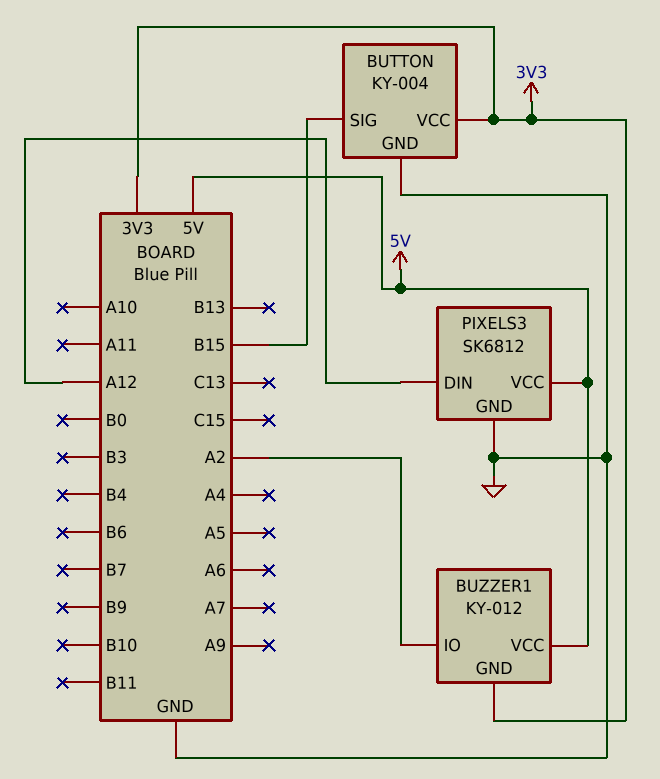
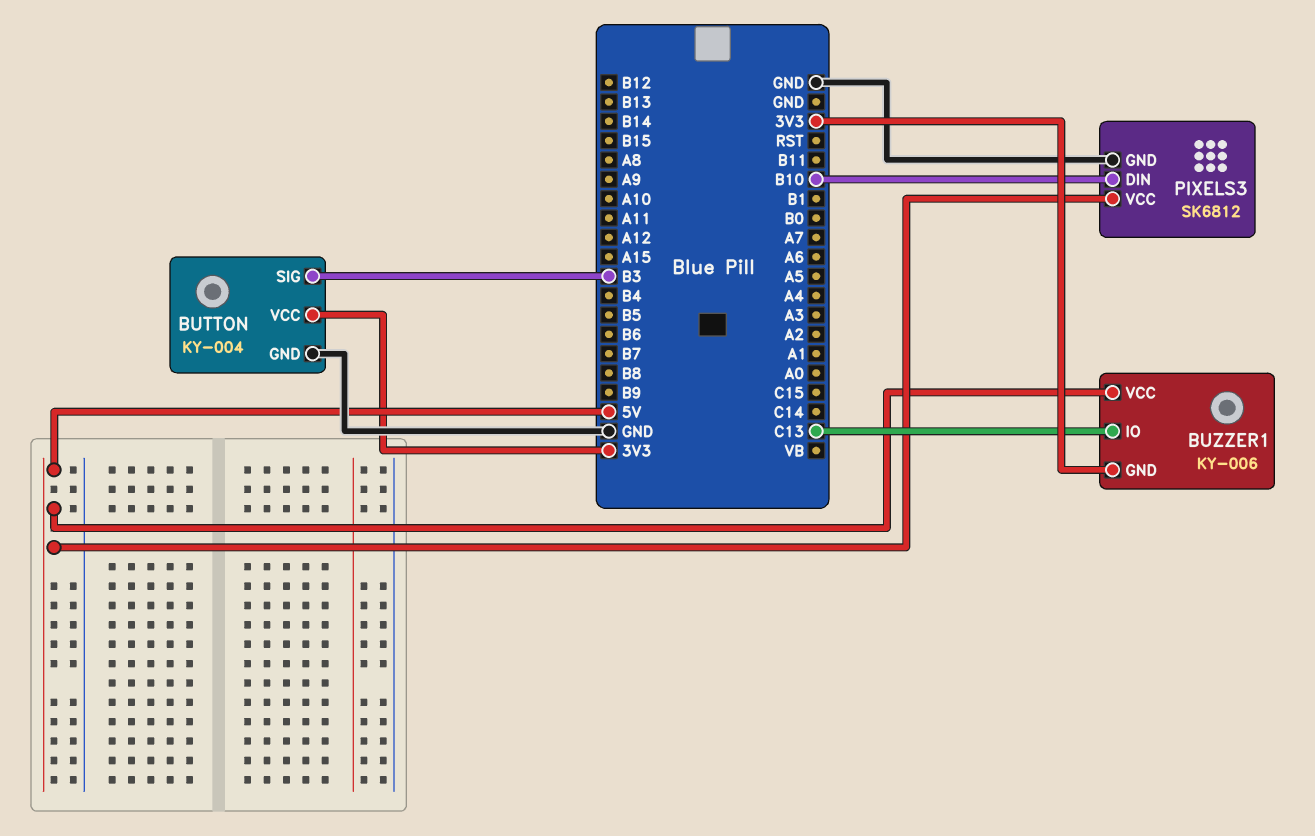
BUTTON pin SIG: B15 -> B3
BUZZER1: KY-012 -> KY-006
BUZZER1 pin IO: A2 -> C13
PIXELS3 pin DIN: A12 -> B10

